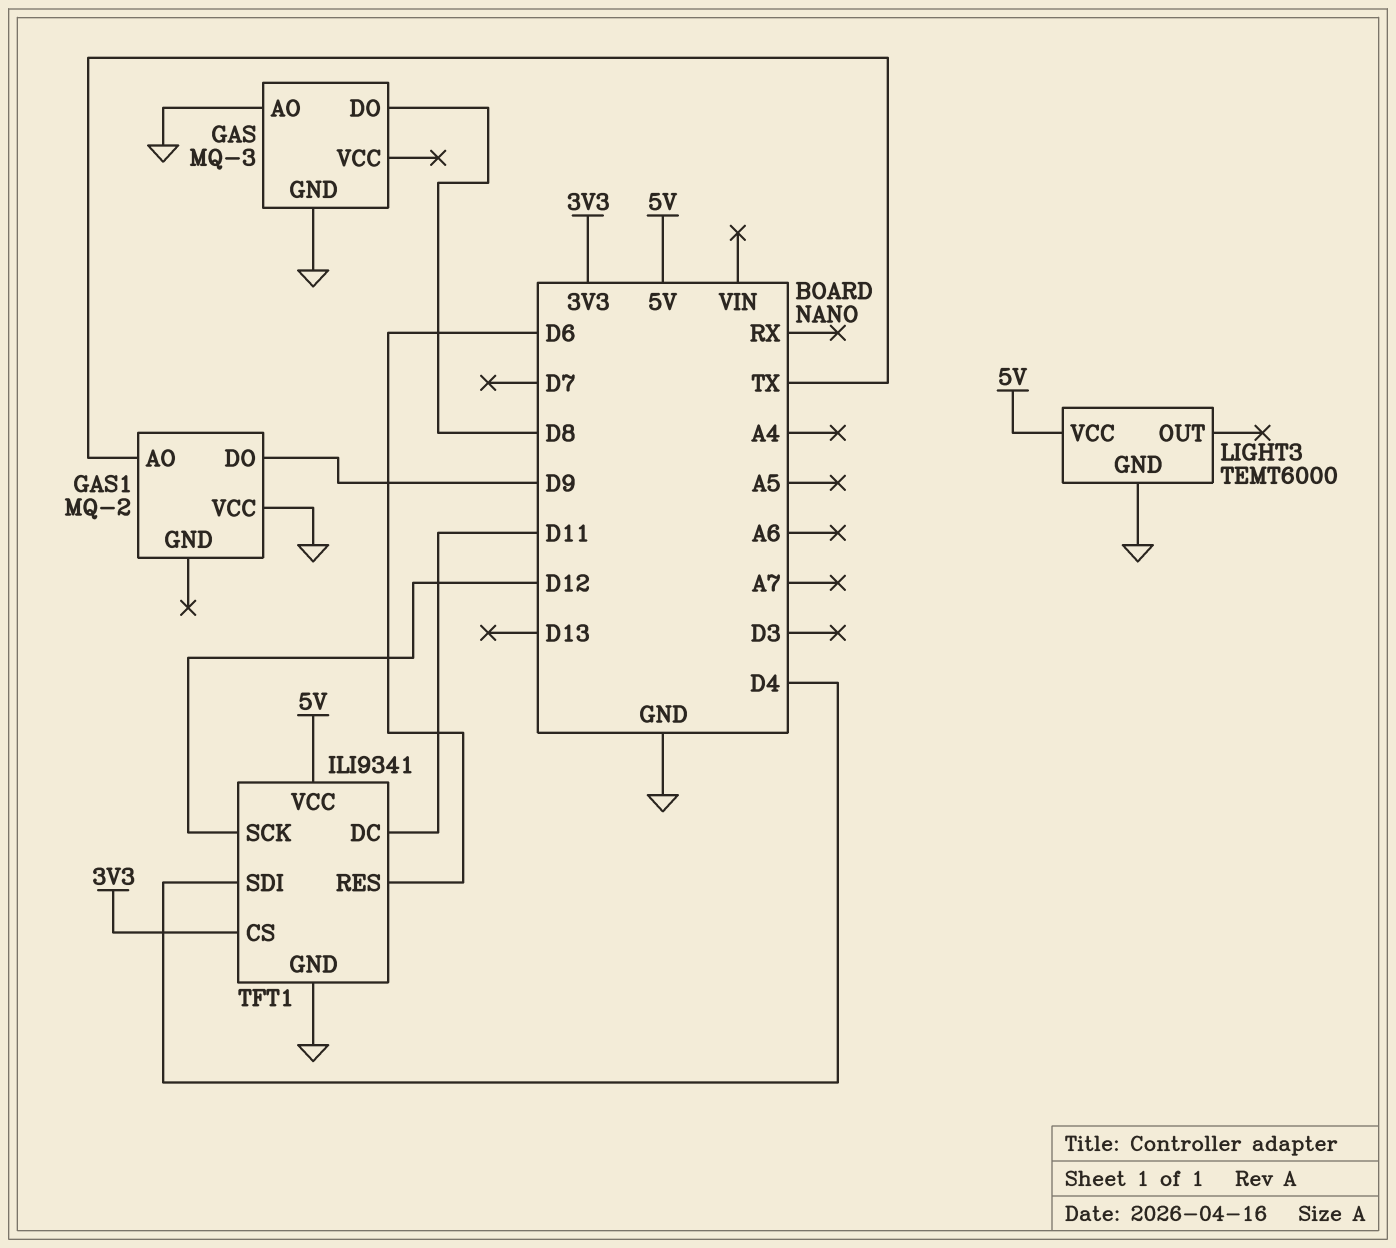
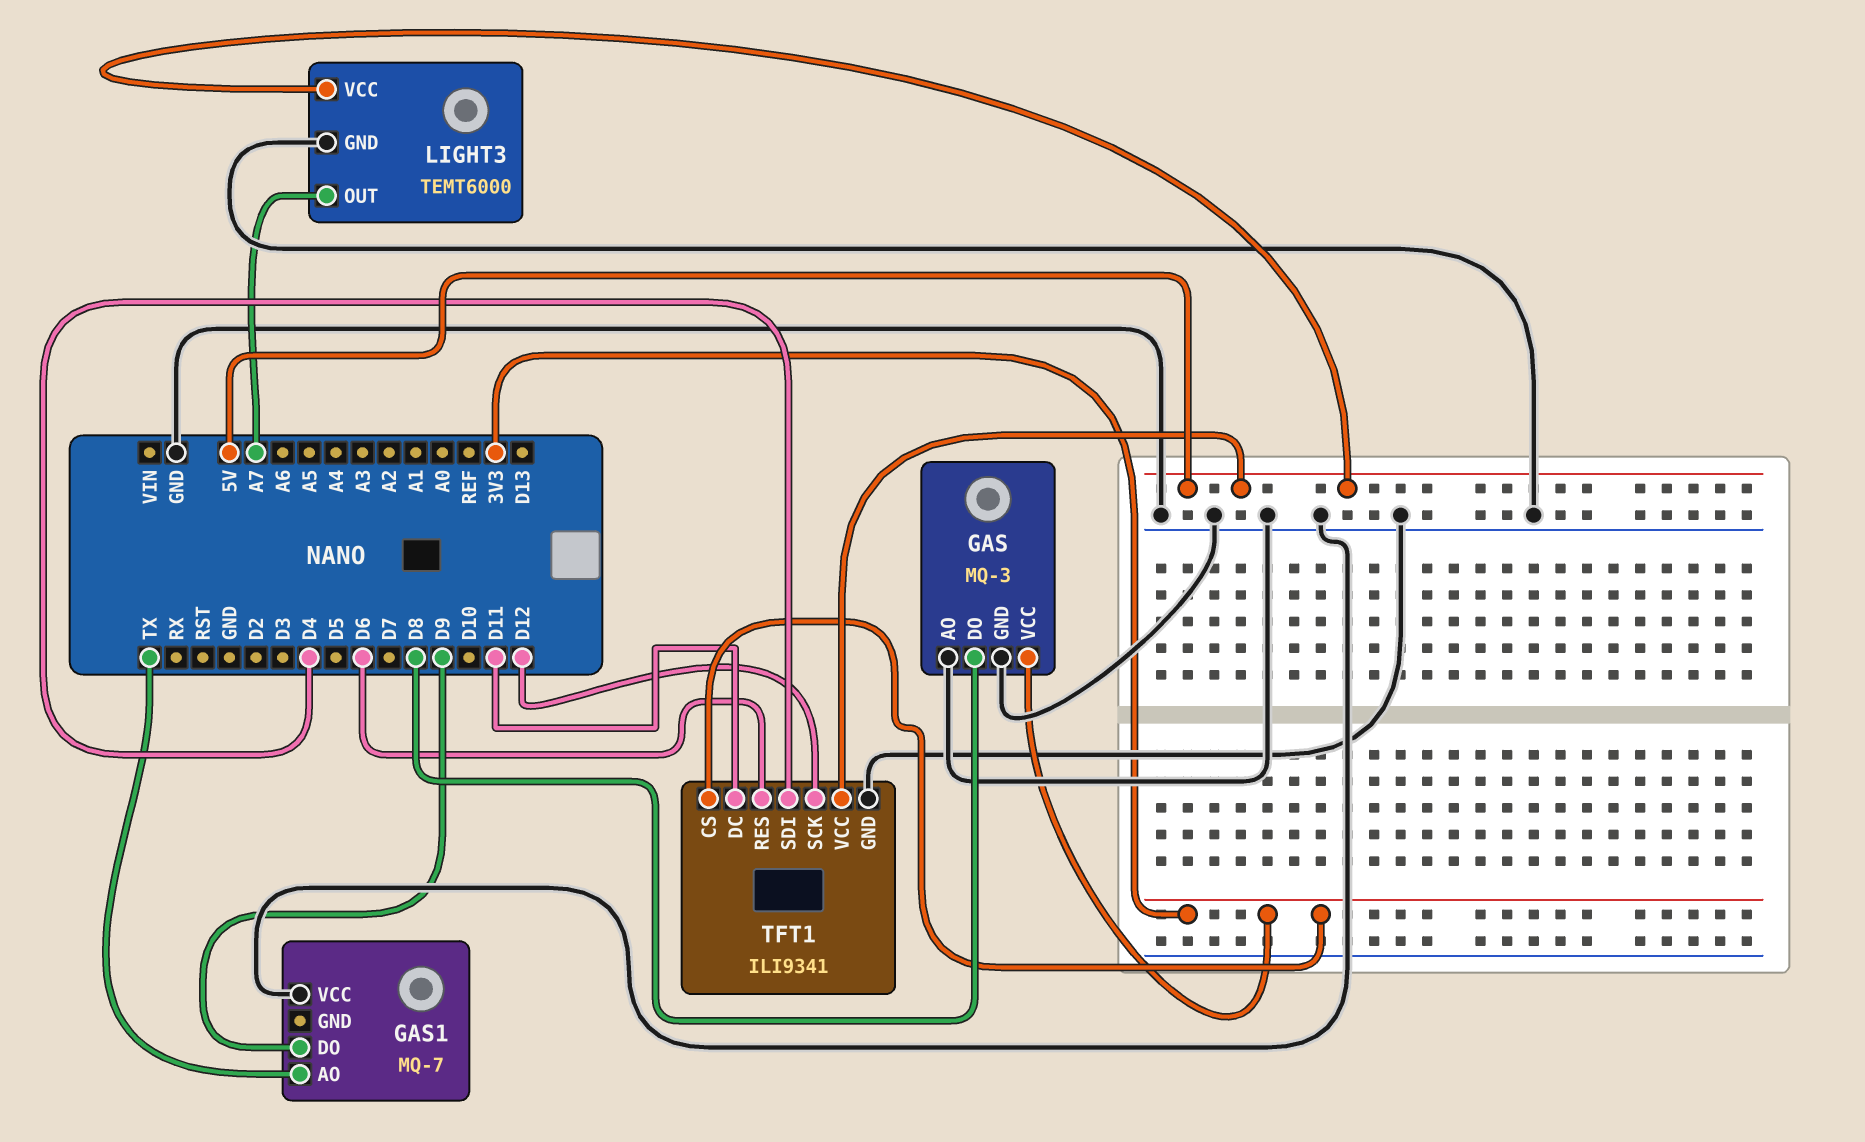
GAS pin VCC: none -> 3V3
GAS1: MQ-2 -> MQ-7
LIGHT3 pin OUT: none -> A7

